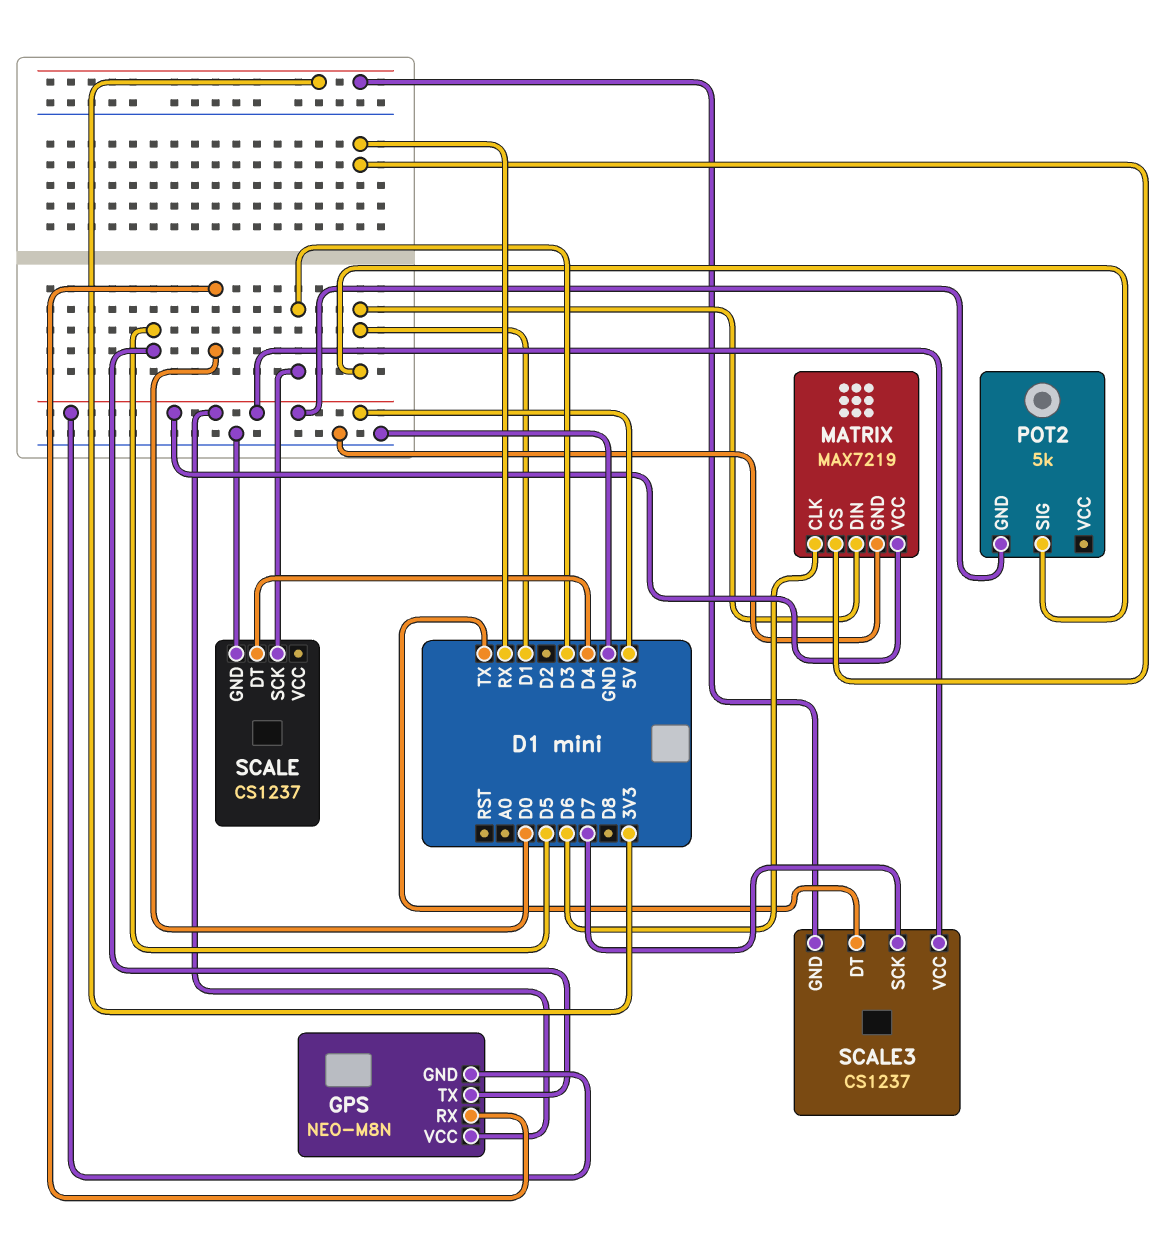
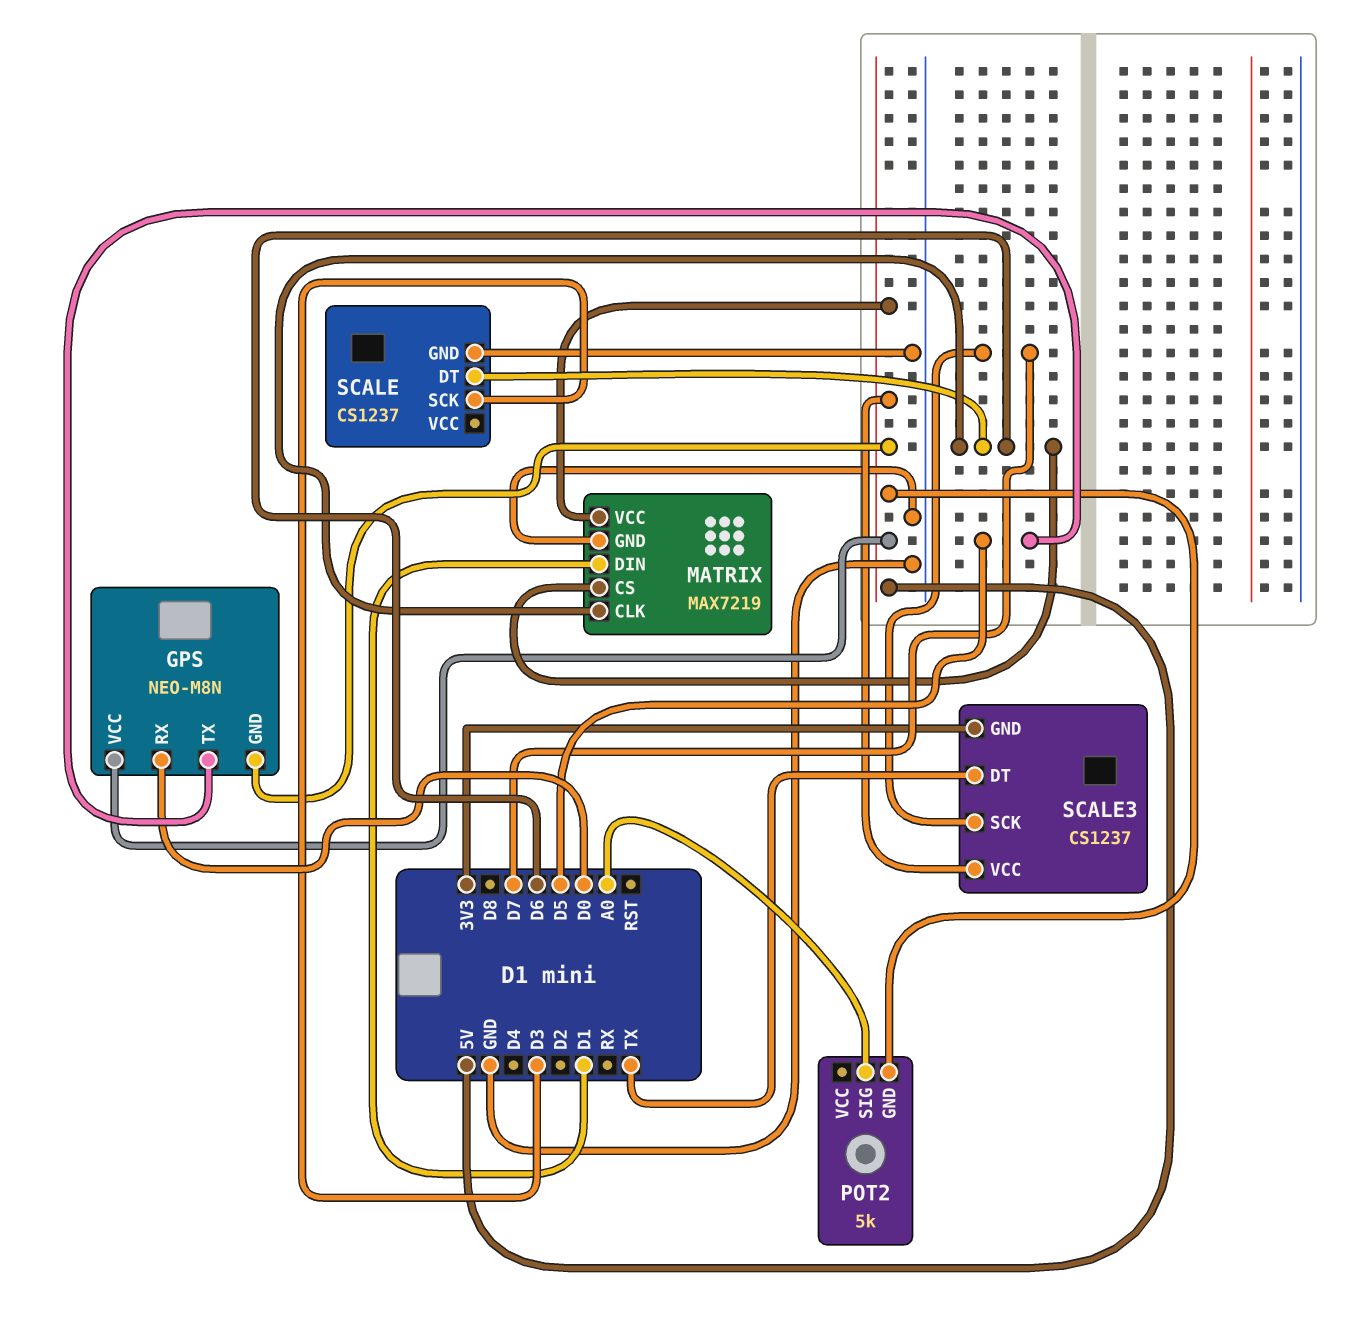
MATRIX pin CS: RX -> D6
POT2 pin SIG: D1 -> A0
SCALE pin DT: D4 -> D6

